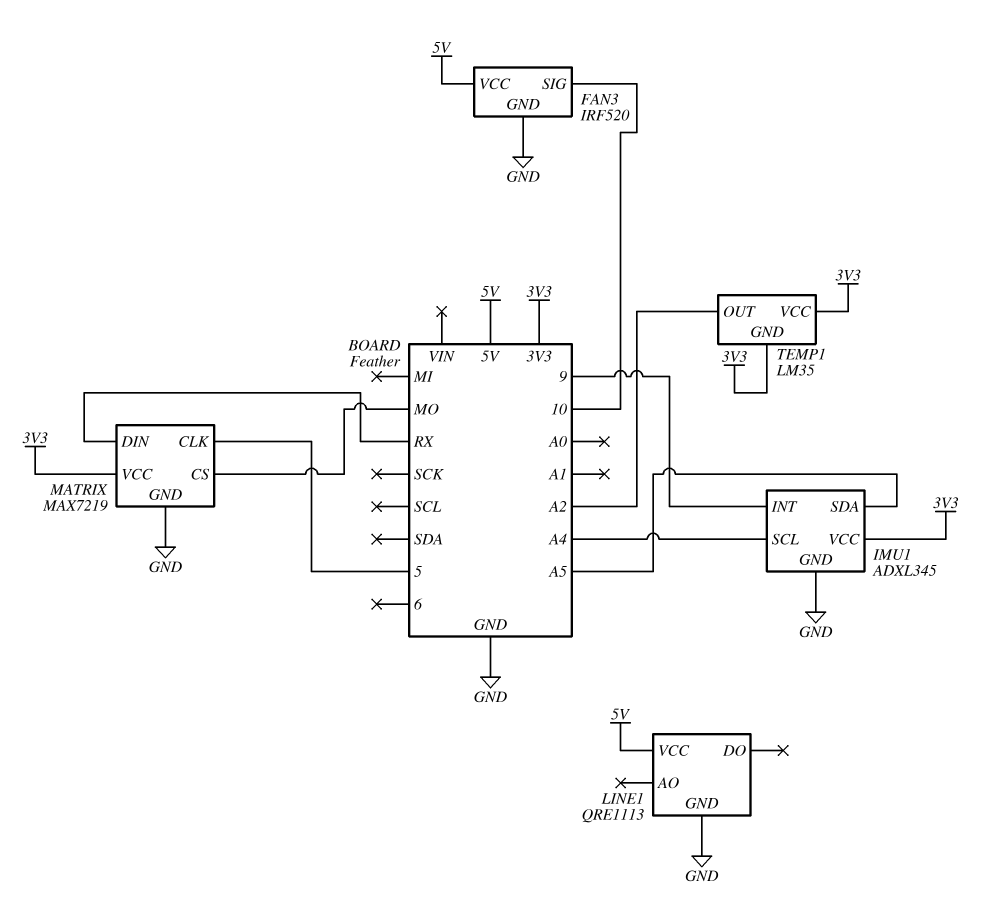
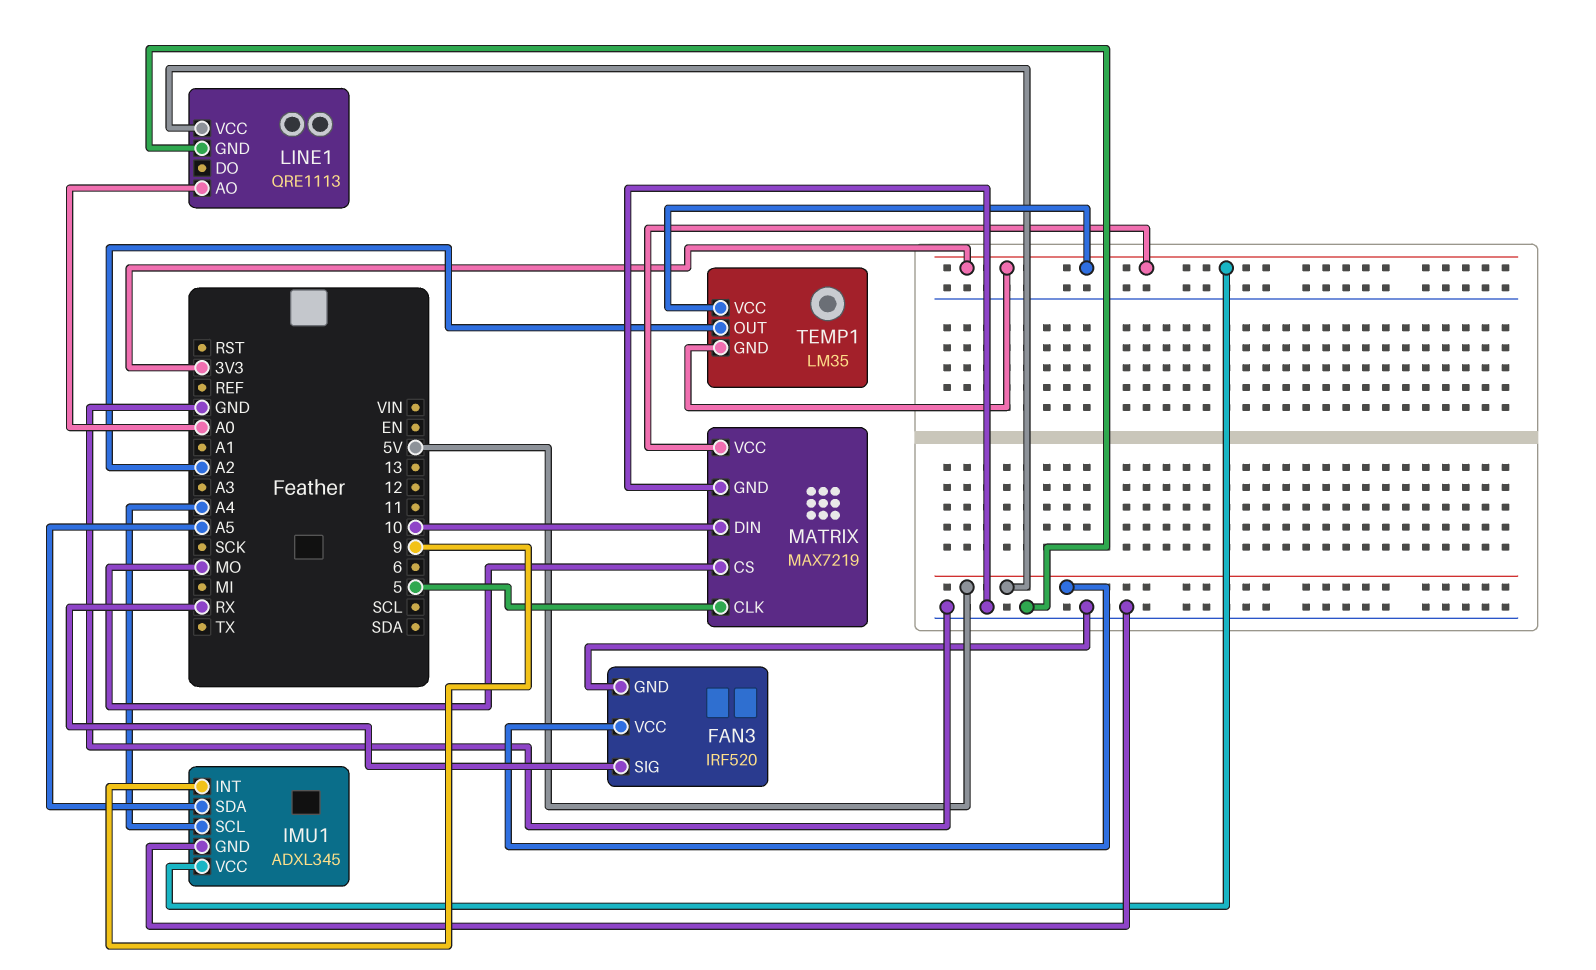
FAN3 pin SIG: 10 -> RX
LINE1 pin AO: none -> A0
MATRIX pin DIN: RX -> 10

